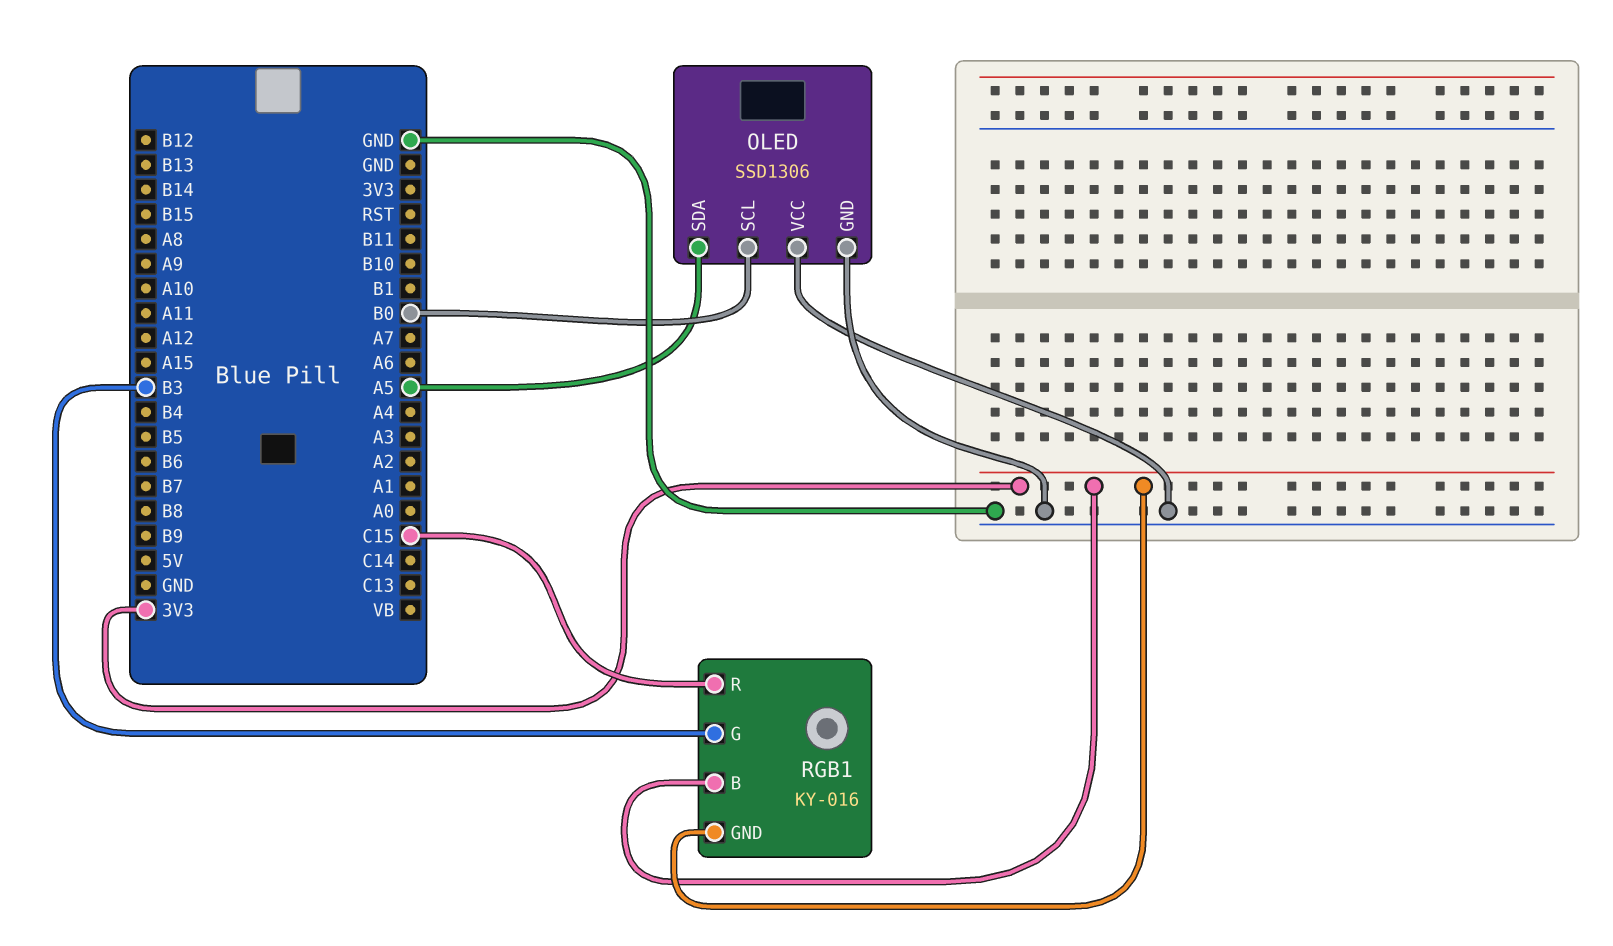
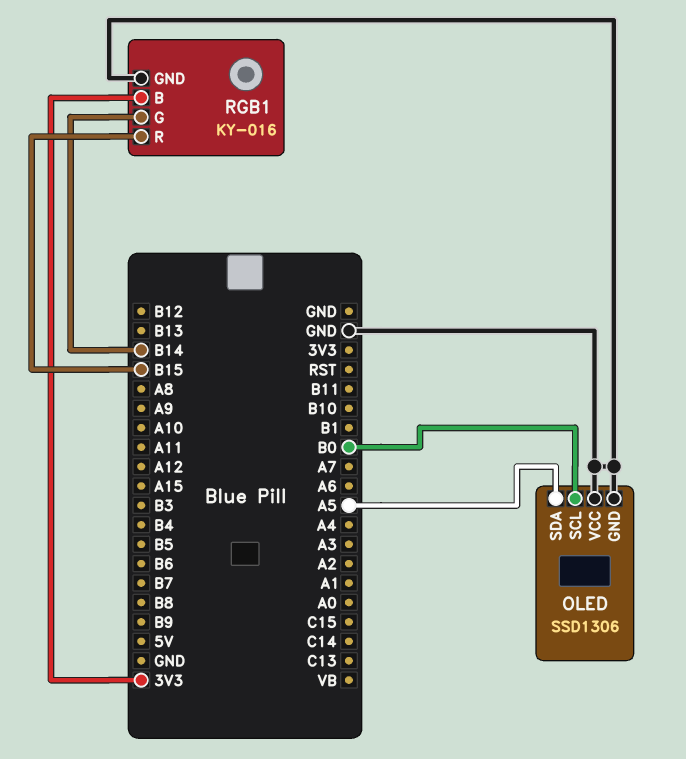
RGB1 pin G: B3 -> B14
RGB1 pin GND: 3V3 -> GND
RGB1 pin R: C15 -> B15

